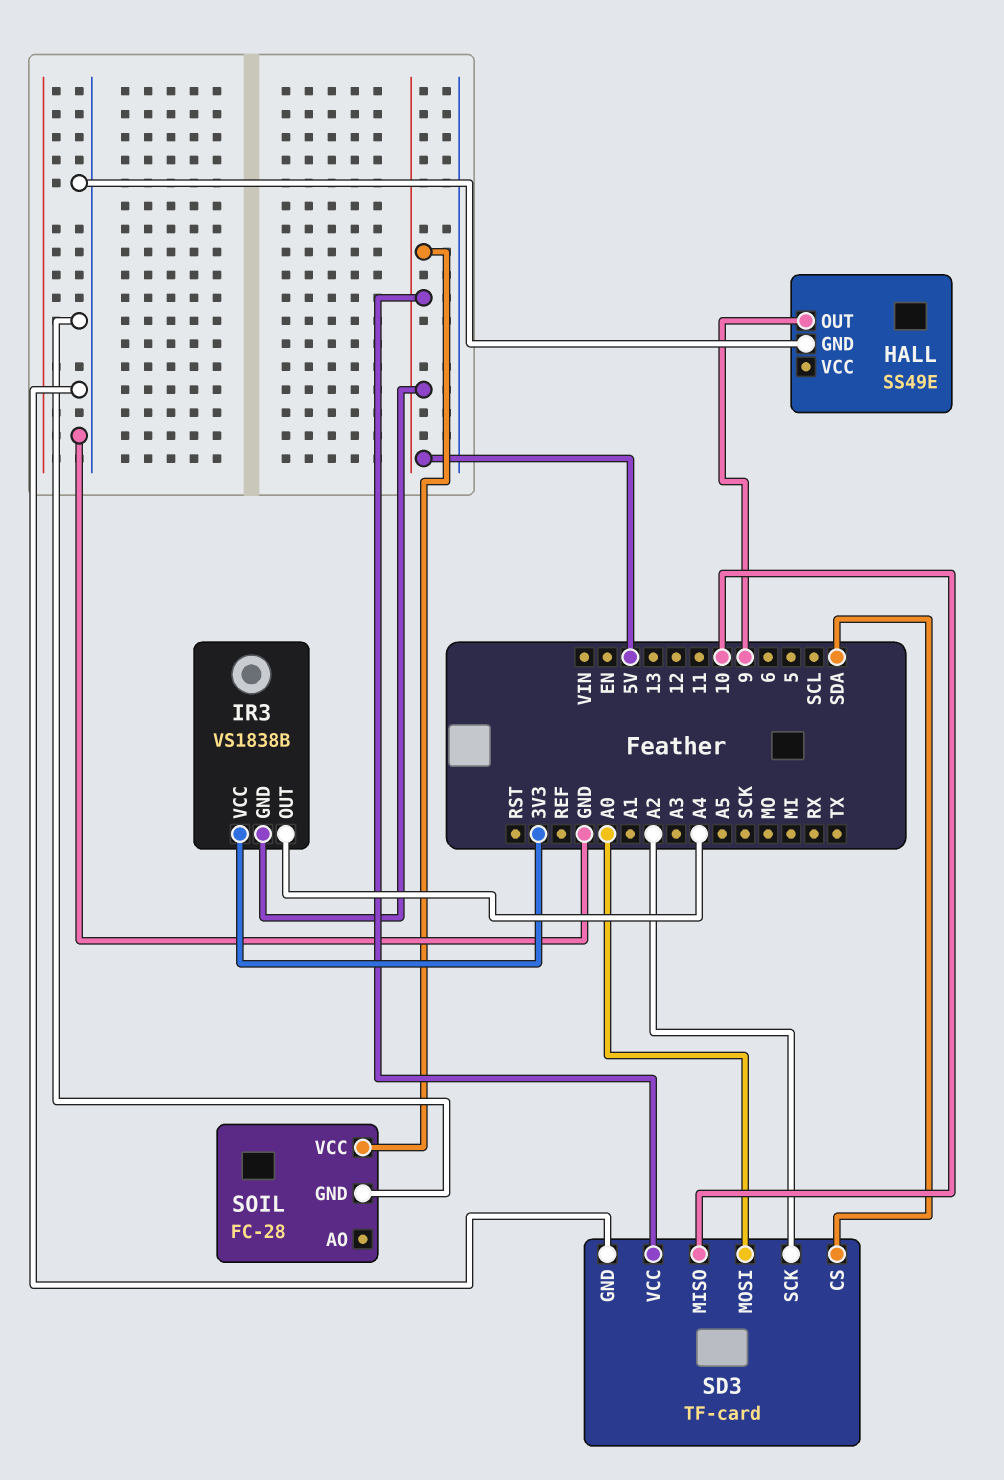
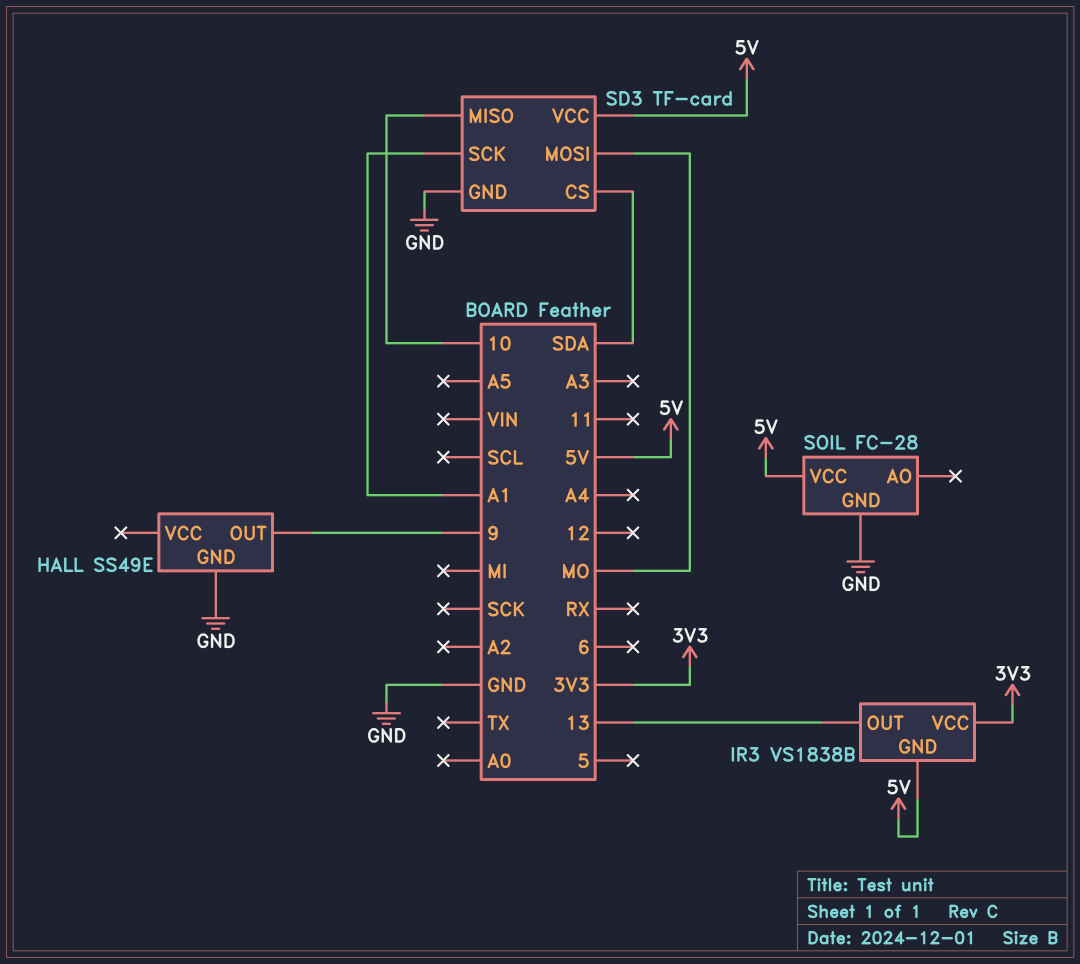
IR3 pin OUT: A4 -> 13
SD3 pin MOSI: A0 -> MO
SD3 pin SCK: A2 -> A1

